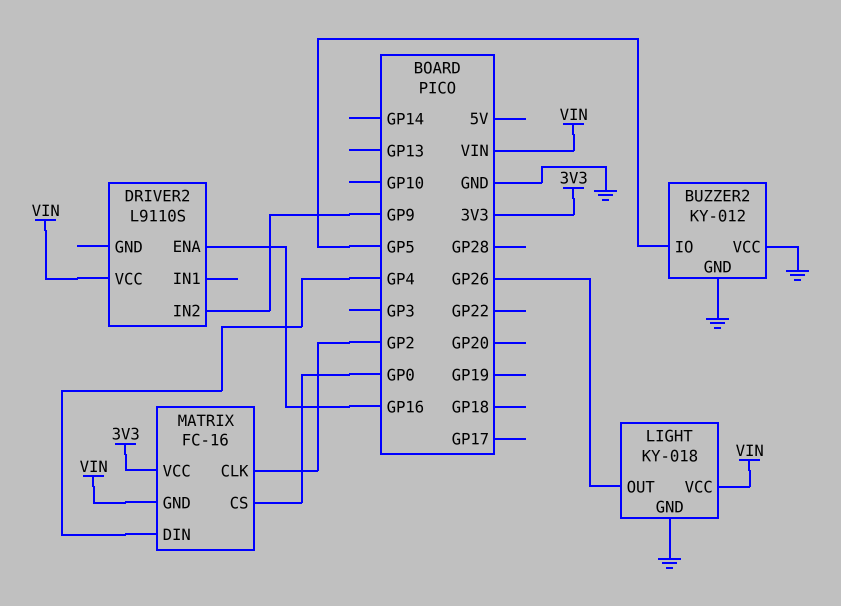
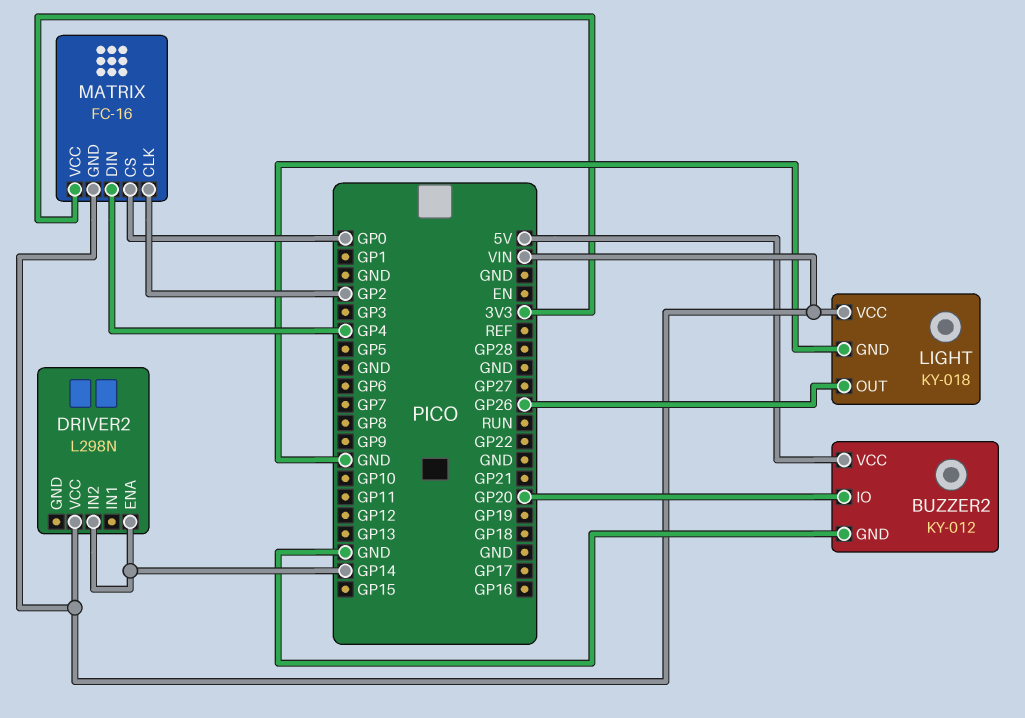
BUZZER2 pin IO: GP5 -> GP20
BUZZER2 pin VCC: GND -> 5V
DRIVER2: L9110S -> L298N
DRIVER2 pin ENA: GP16 -> GP14
DRIVER2 pin IN2: GP9 -> GP14

